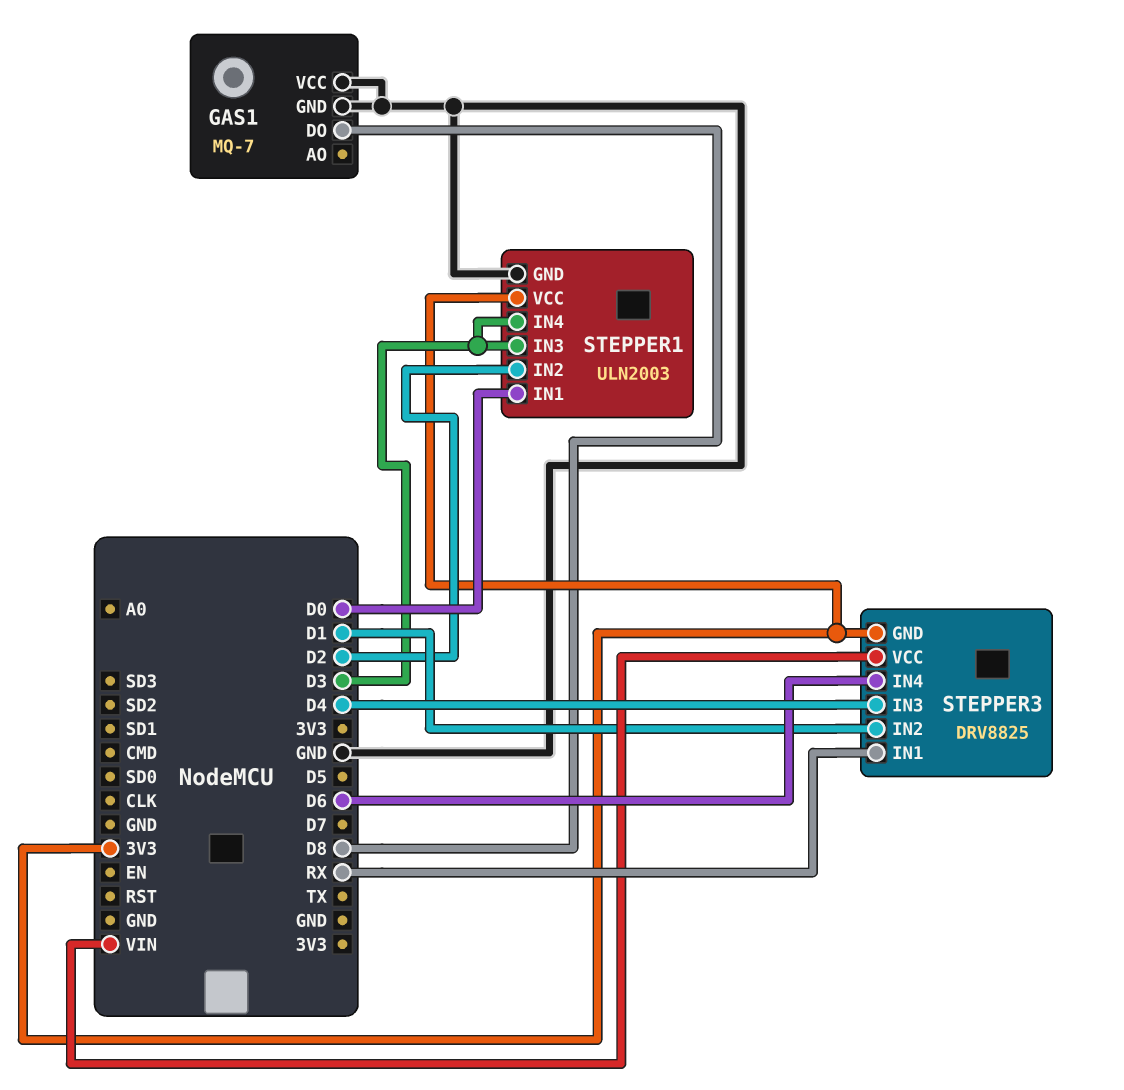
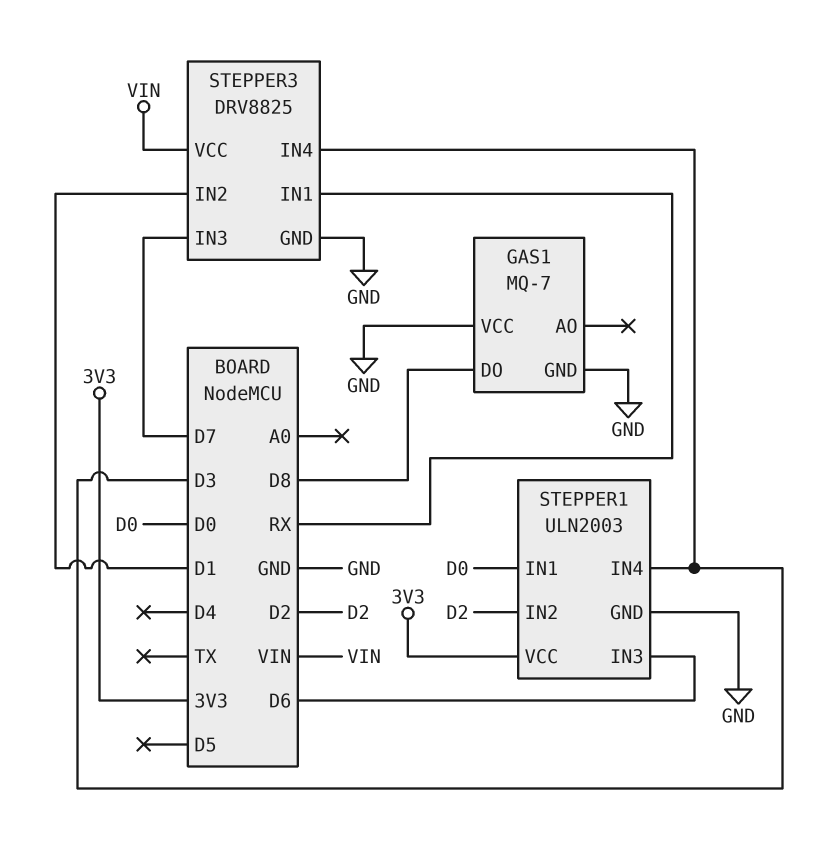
STEPPER1 pin IN3: D3 -> D6
STEPPER3 pin GND: 3V3 -> GND
STEPPER3 pin IN3: D4 -> D7
STEPPER3 pin IN4: D6 -> D3

